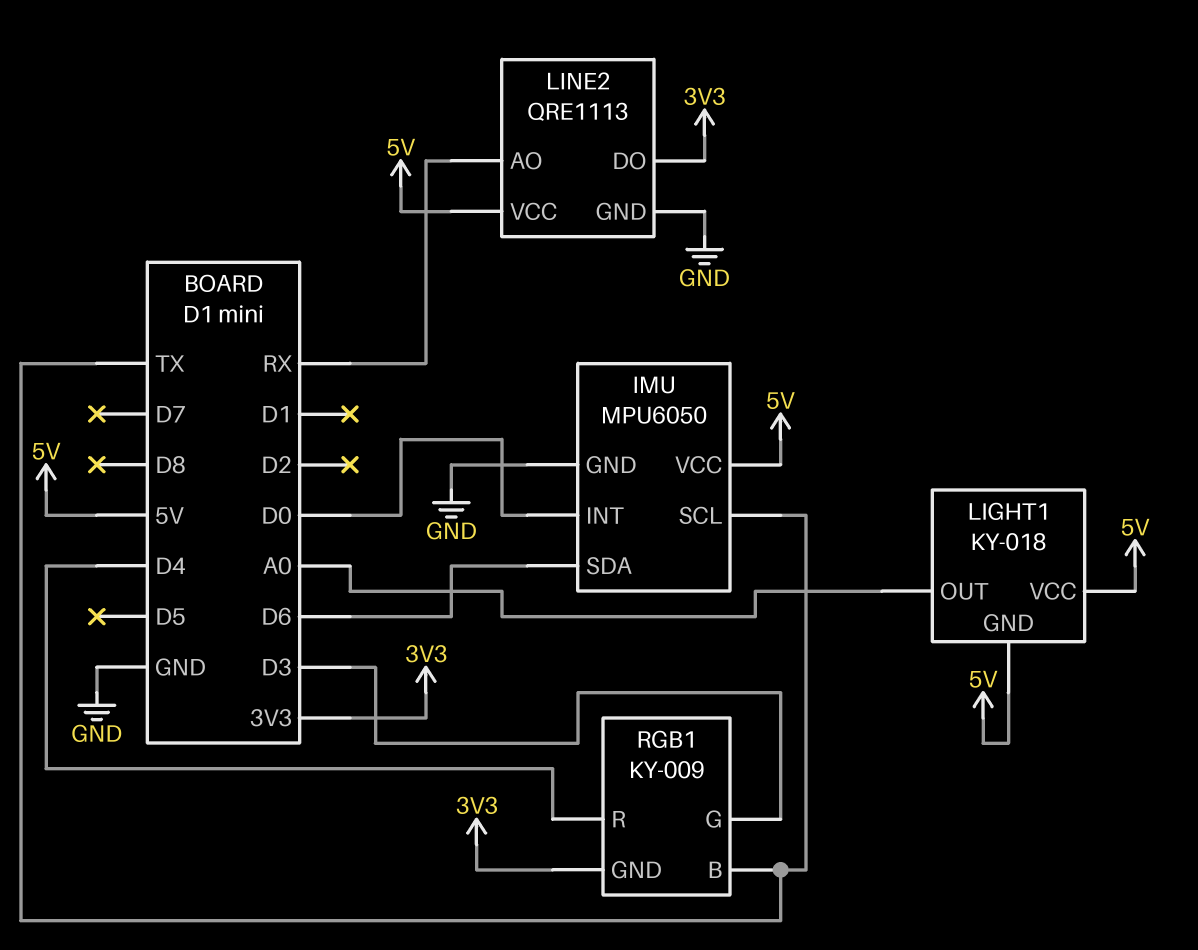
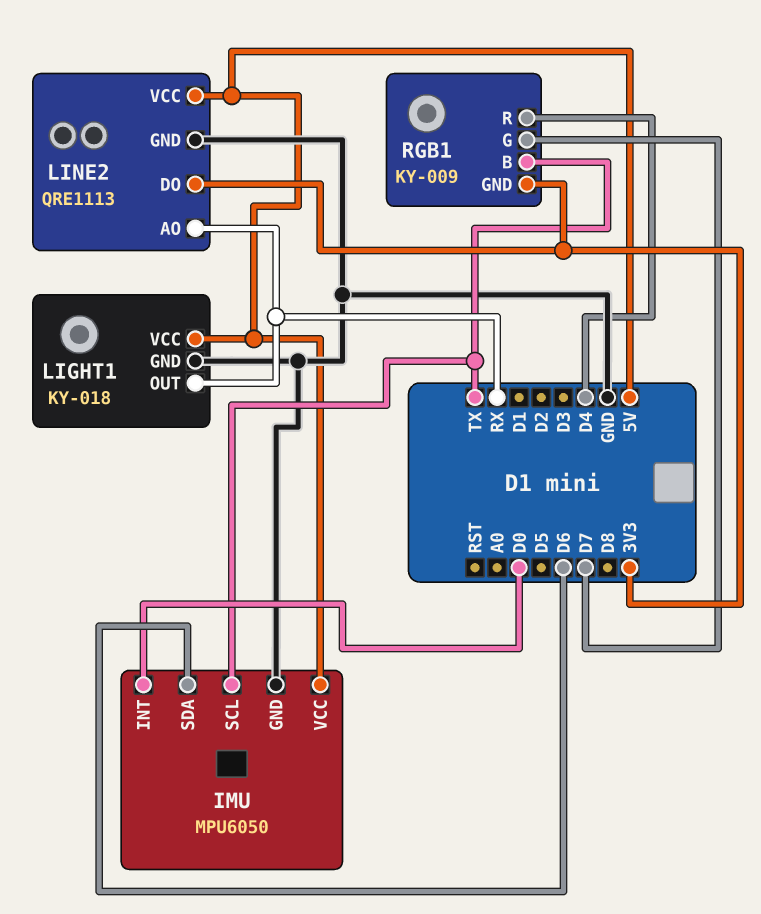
LIGHT1 pin GND: 5V -> GND
LIGHT1 pin OUT: A0 -> RX
RGB1 pin G: D3 -> D7

